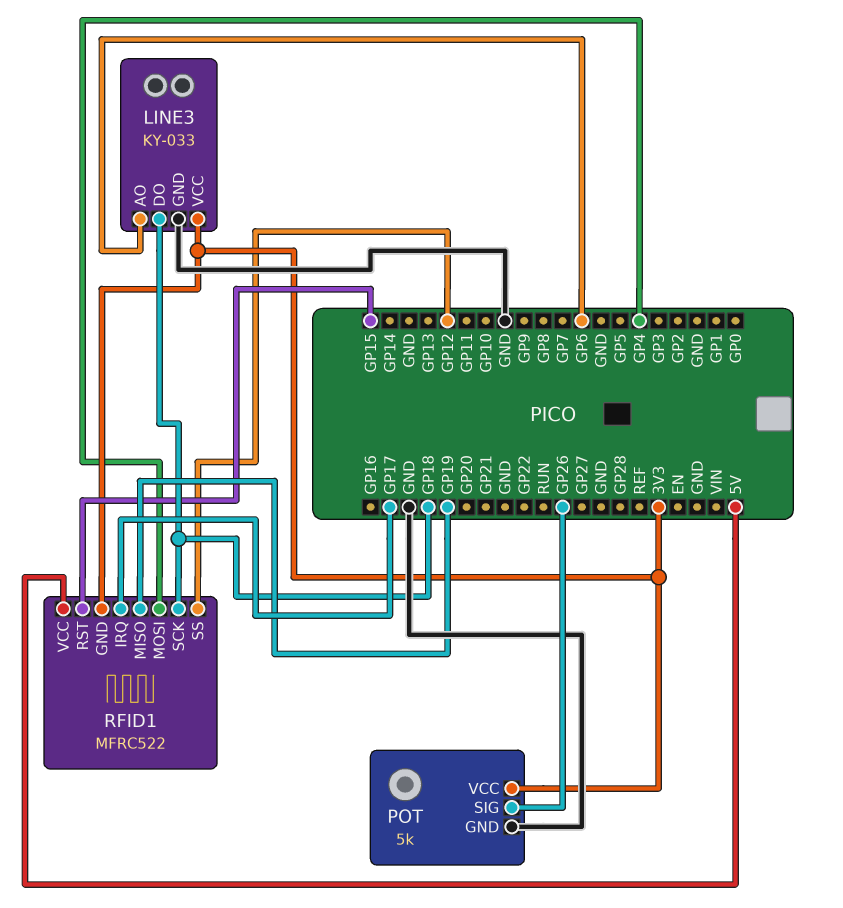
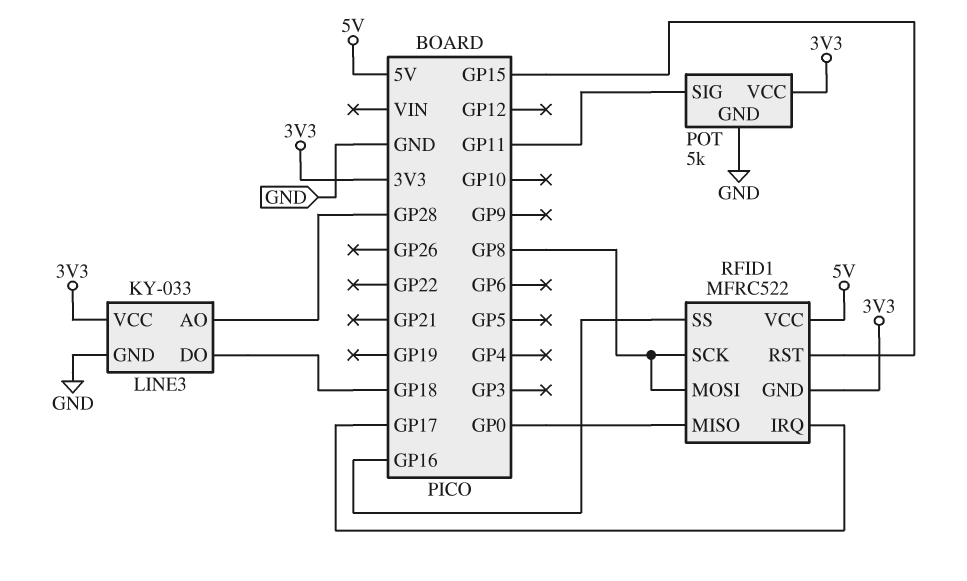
LINE3 pin AO: GP6 -> GP28
POT pin SIG: GP26 -> GP11
RFID1 pin MISO: GP19 -> GP0
RFID1 pin MOSI: GP4 -> GP8
RFID1 pin SCK: GP18 -> GP8
RFID1 pin SS: GP12 -> GP16

